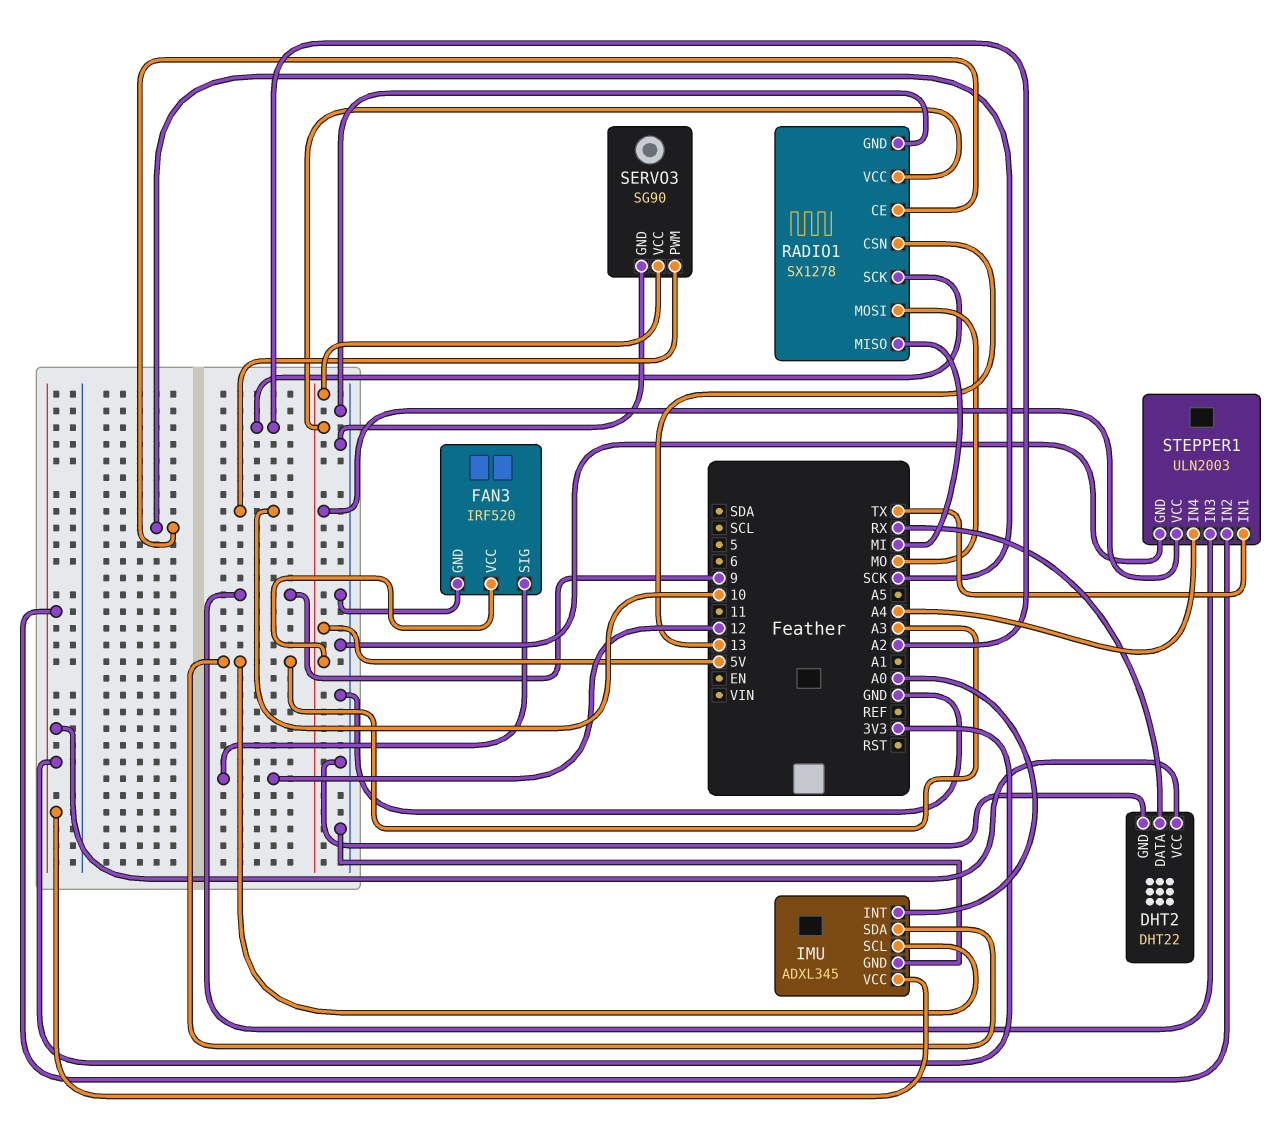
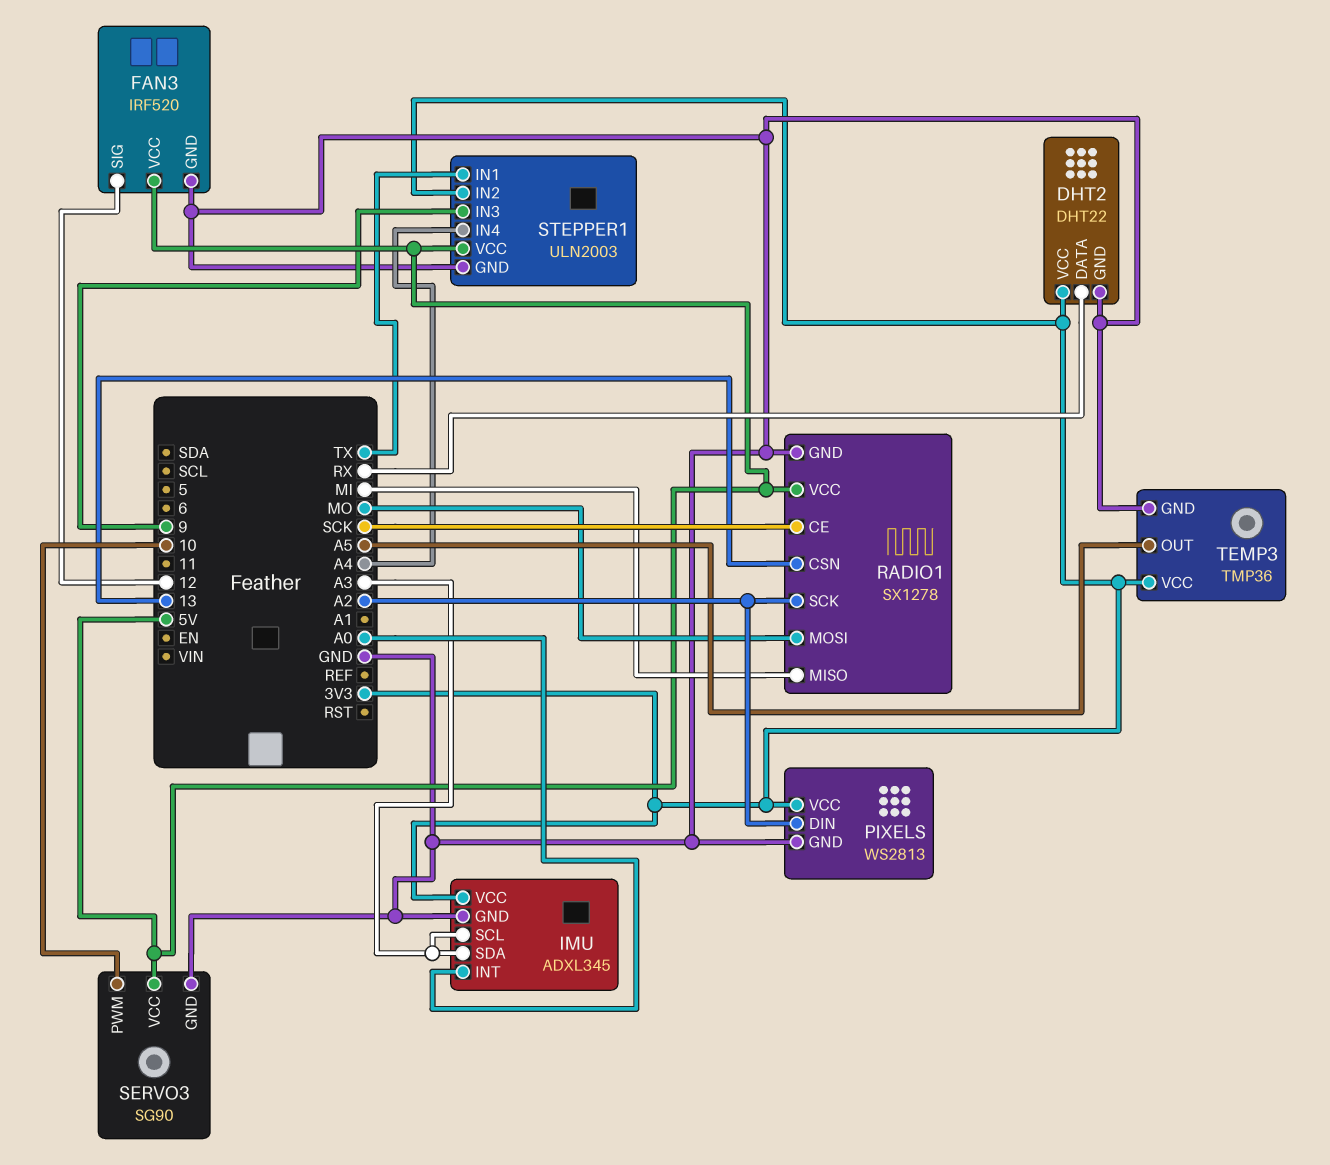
PIXELS: none -> WS2813
PIXELS pin DIN: none -> A2
PIXELS pin GND: none -> GND
PIXELS pin VCC: none -> 3V3
TEMP3: none -> TMP36
TEMP3 pin GND: none -> GND
TEMP3 pin OUT: none -> A5
TEMP3 pin VCC: none -> 3V3

